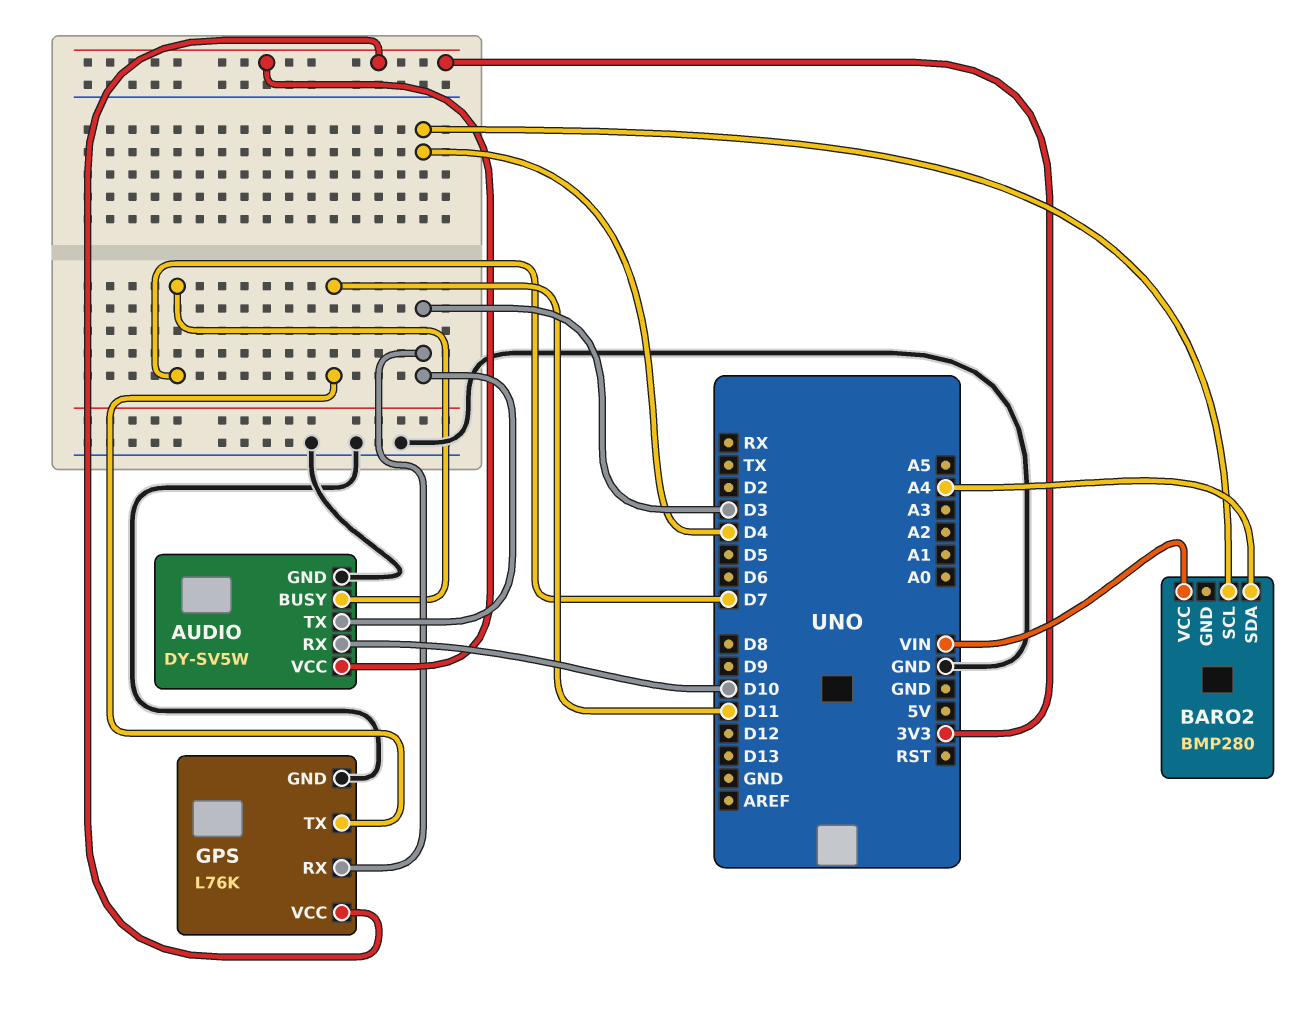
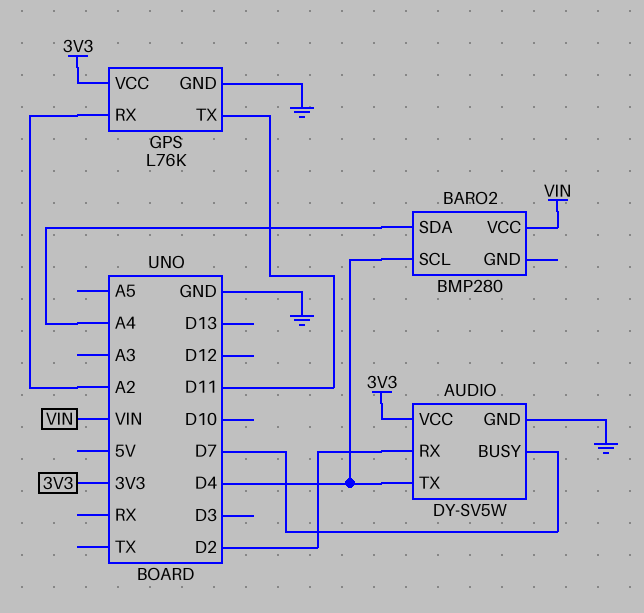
AUDIO pin RX: D10 -> D2
AUDIO pin TX: D3 -> D4
GPS pin RX: D3 -> A2

